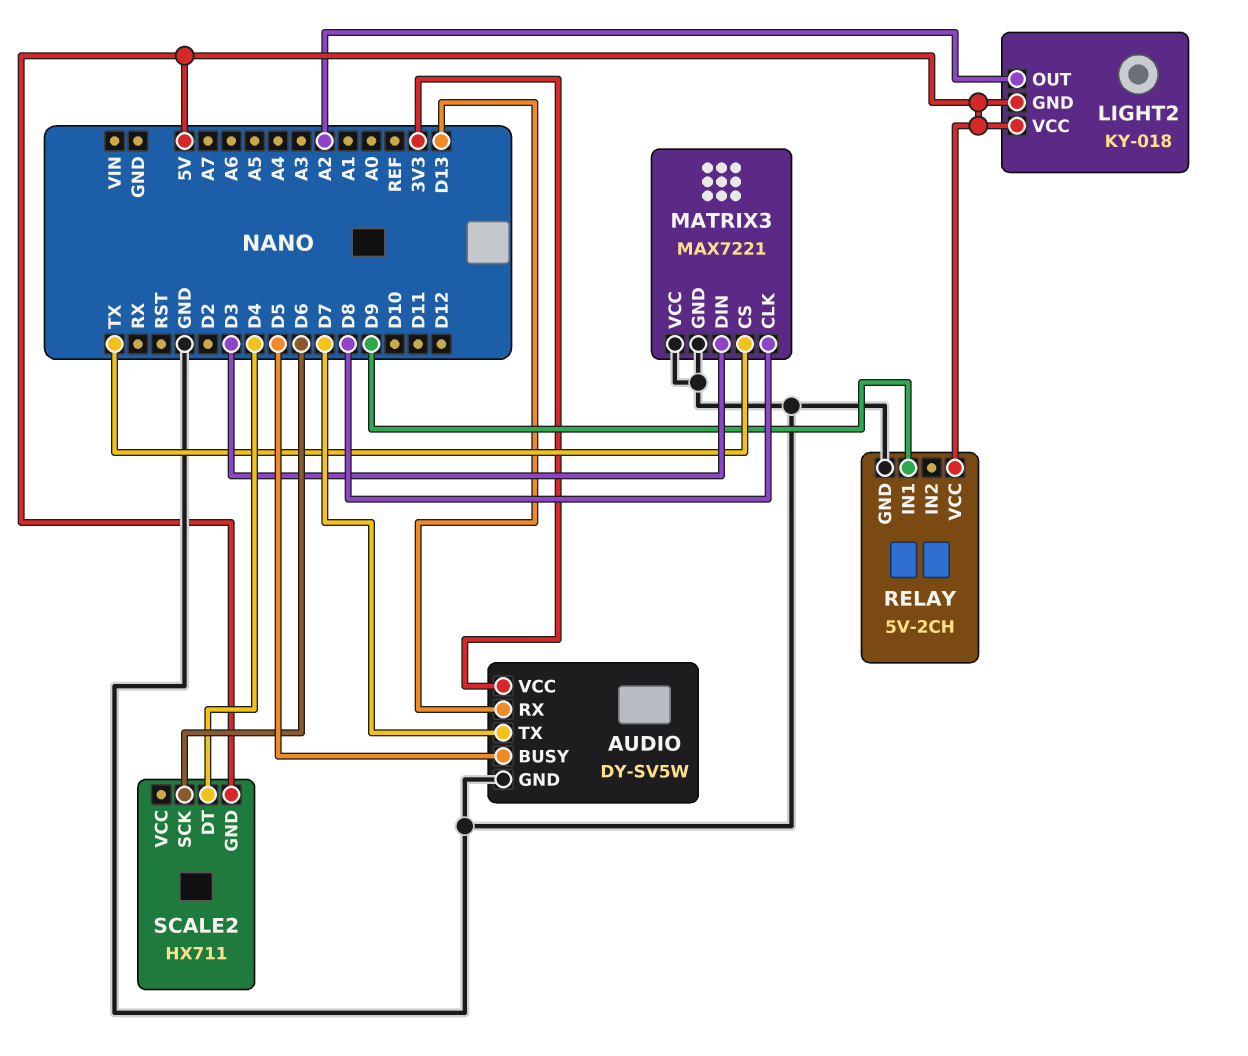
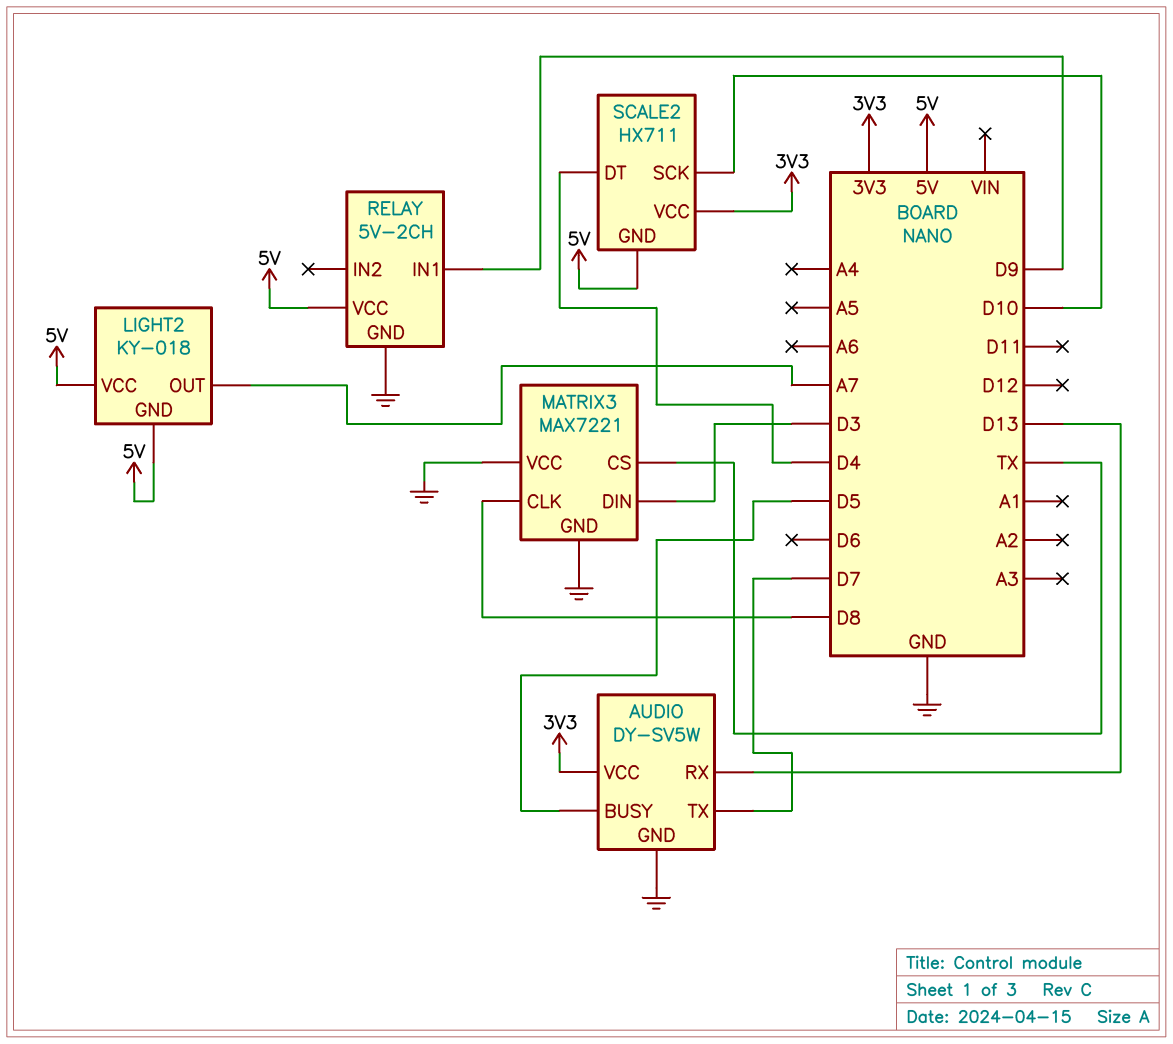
LIGHT2 pin OUT: A2 -> A7
SCALE2 pin SCK: D6 -> D10
SCALE2 pin VCC: none -> 3V3

